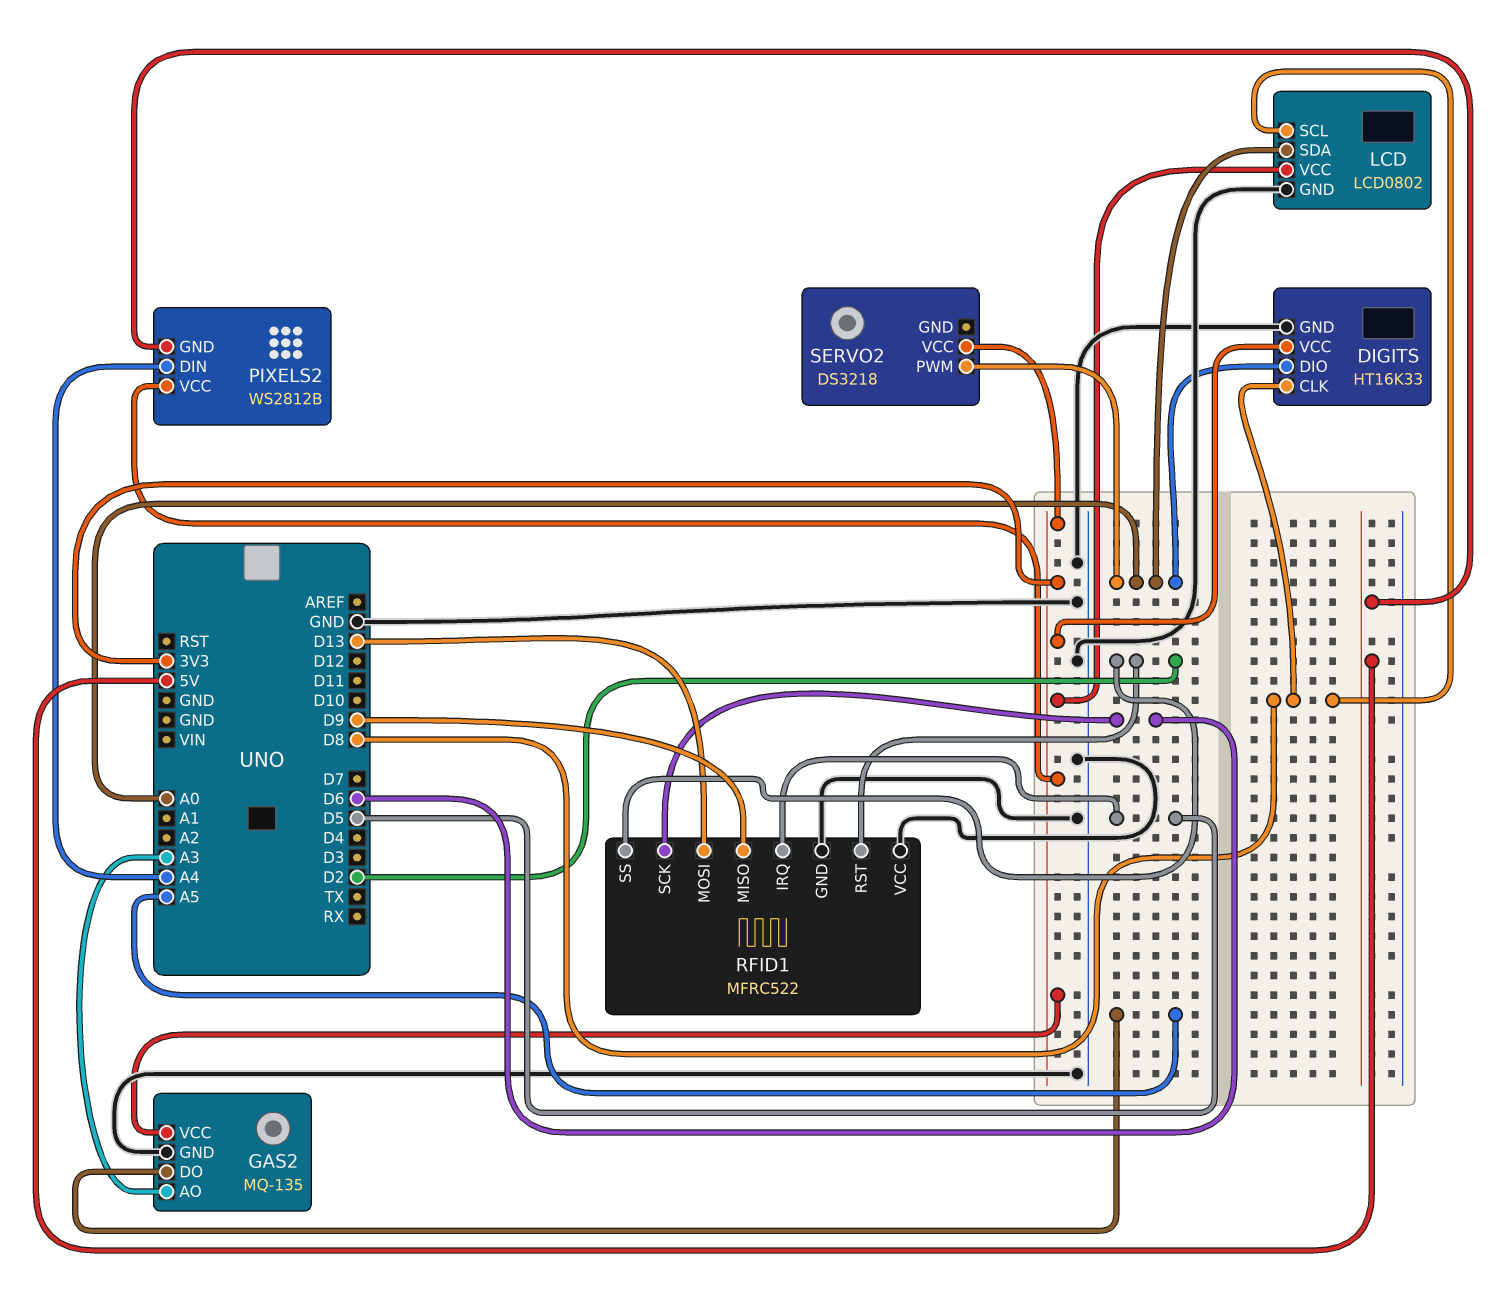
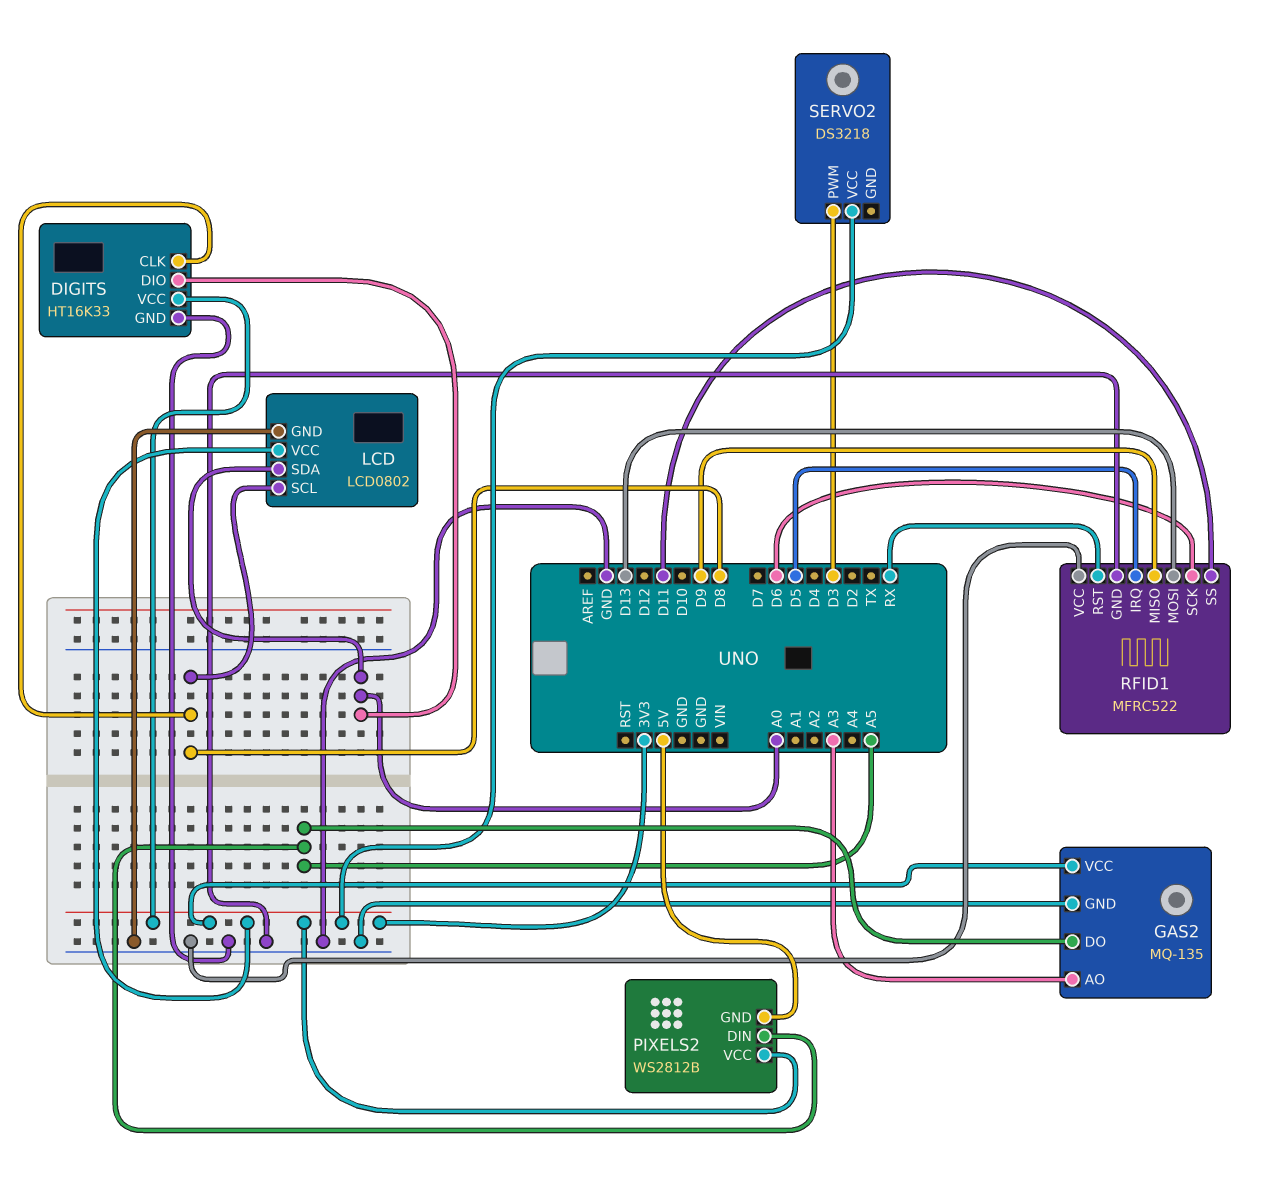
PIXELS2 pin DIN: A4 -> A5
RFID1 pin RST: D2 -> RX
RFID1 pin SS: D2 -> D11
SERVO2 pin PWM: A0 -> D3

